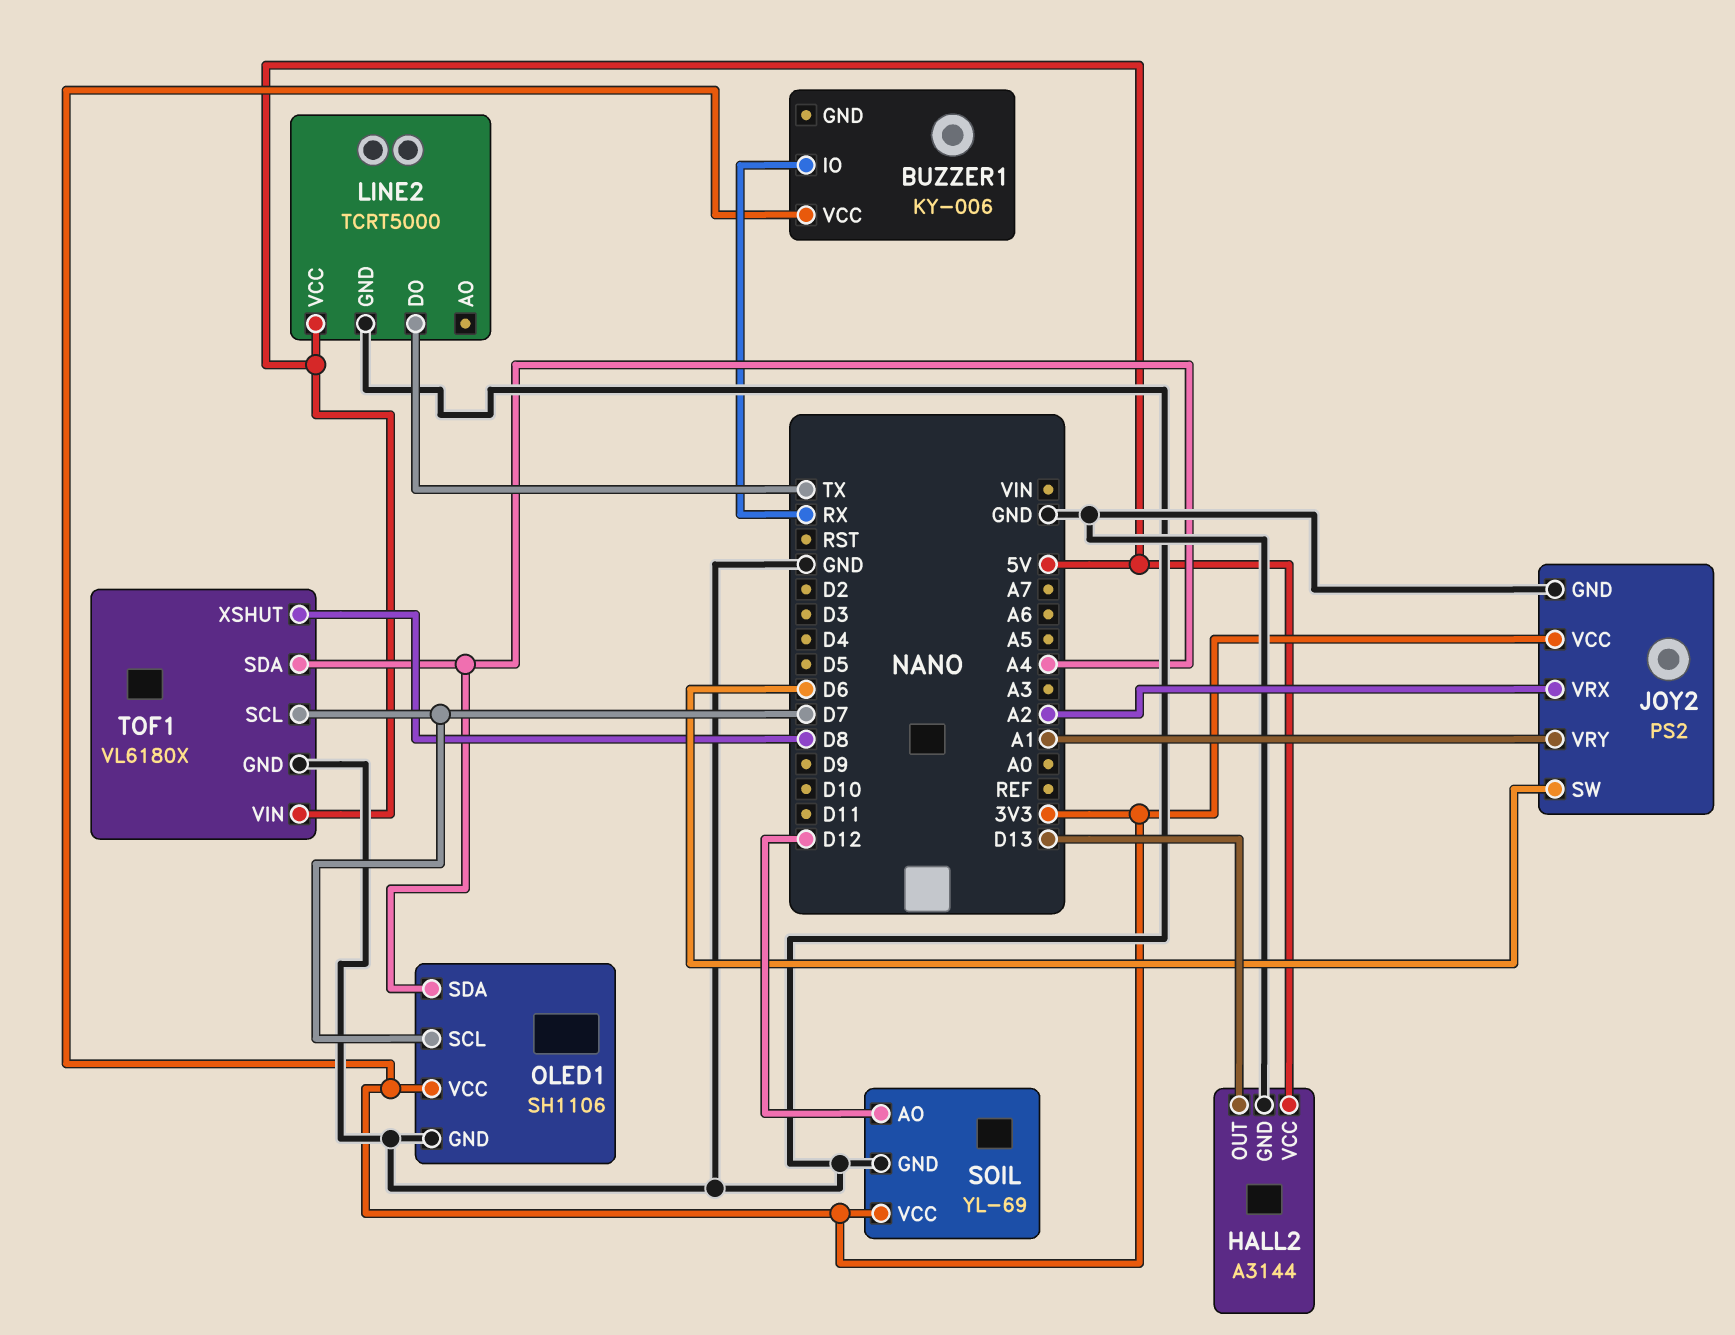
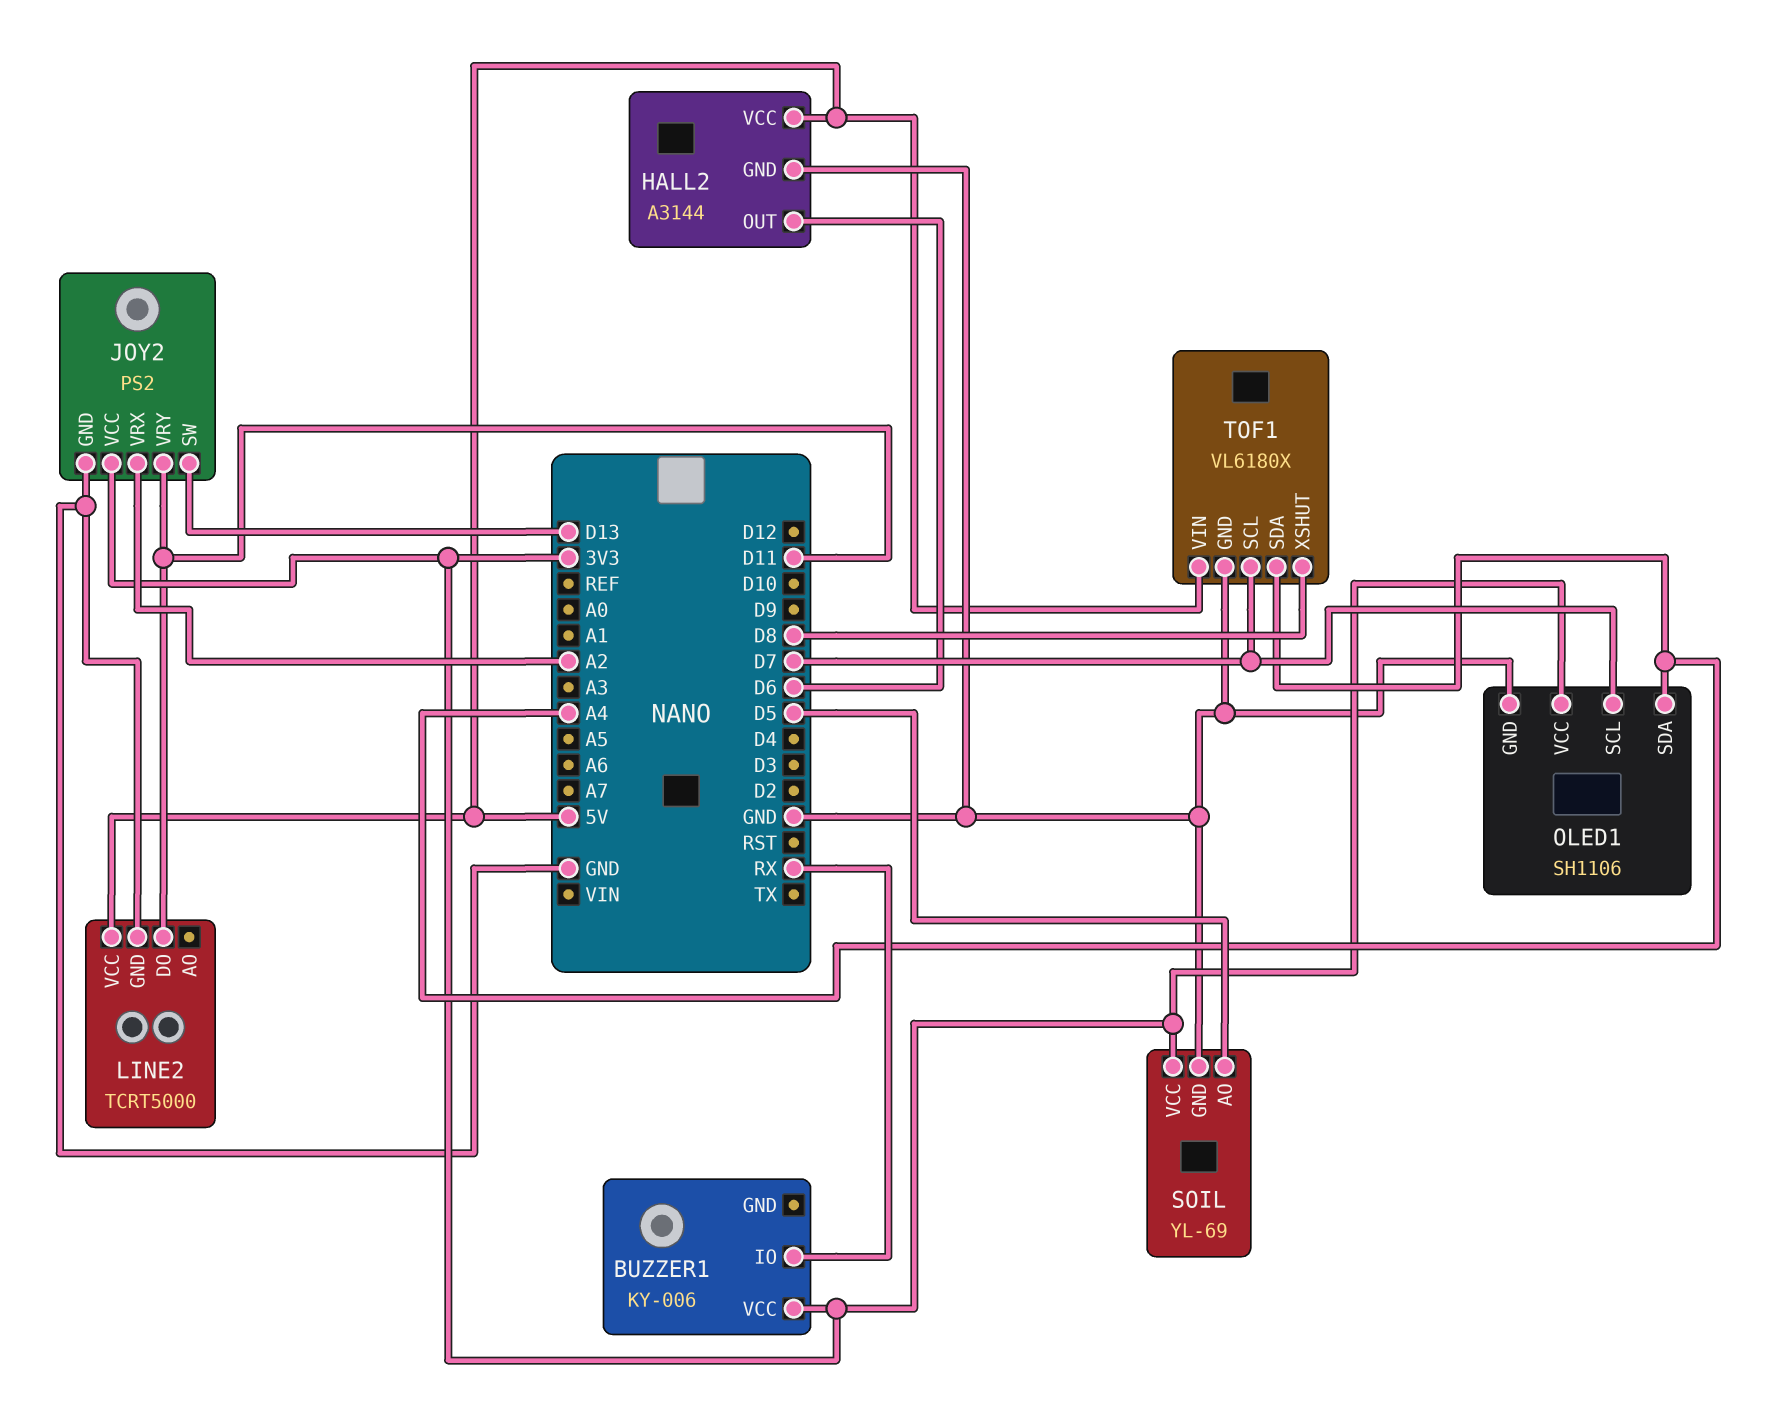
HALL2 pin OUT: D13 -> D6
JOY2 pin SW: D6 -> D13
JOY2 pin VRY: A1 -> D11
LINE2 pin DO: TX -> D11
SOIL pin AO: D12 -> D5

